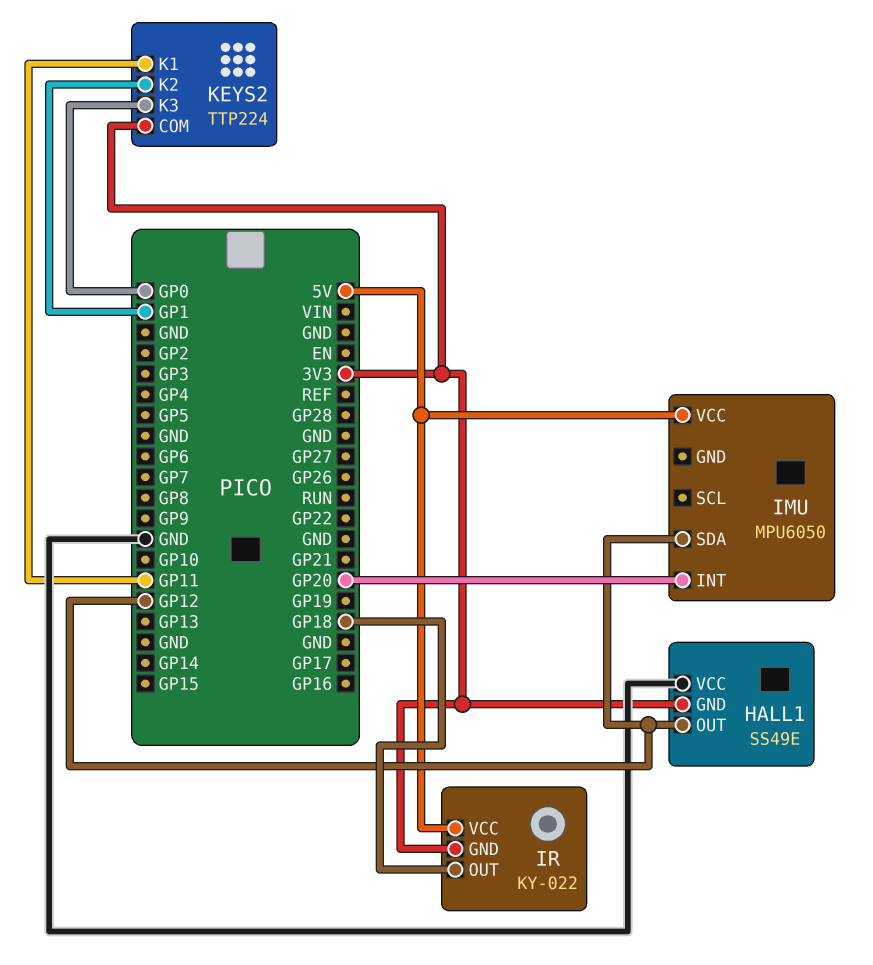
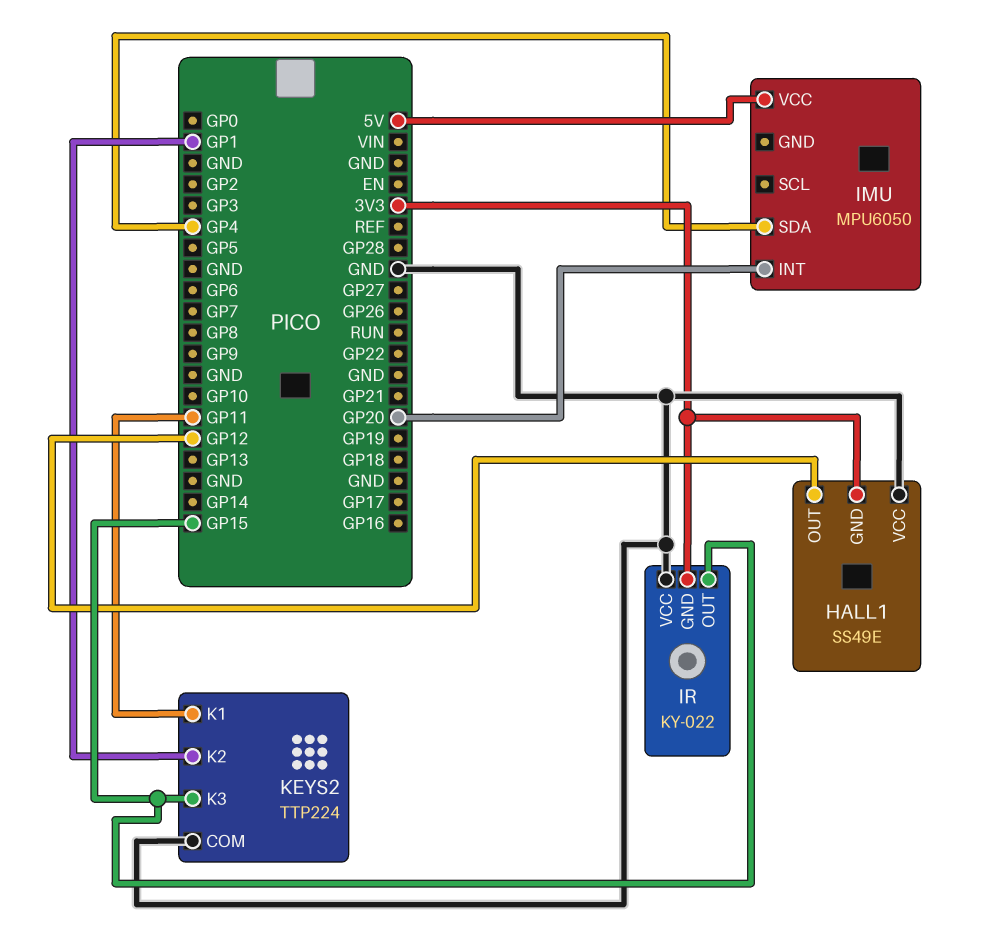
IMU pin SDA: GP12 -> GP4
IR pin OUT: GP18 -> GP15
IR pin VCC: 5V -> GND
KEYS2 pin COM: 3V3 -> GND
KEYS2 pin K3: GP0 -> GP15

